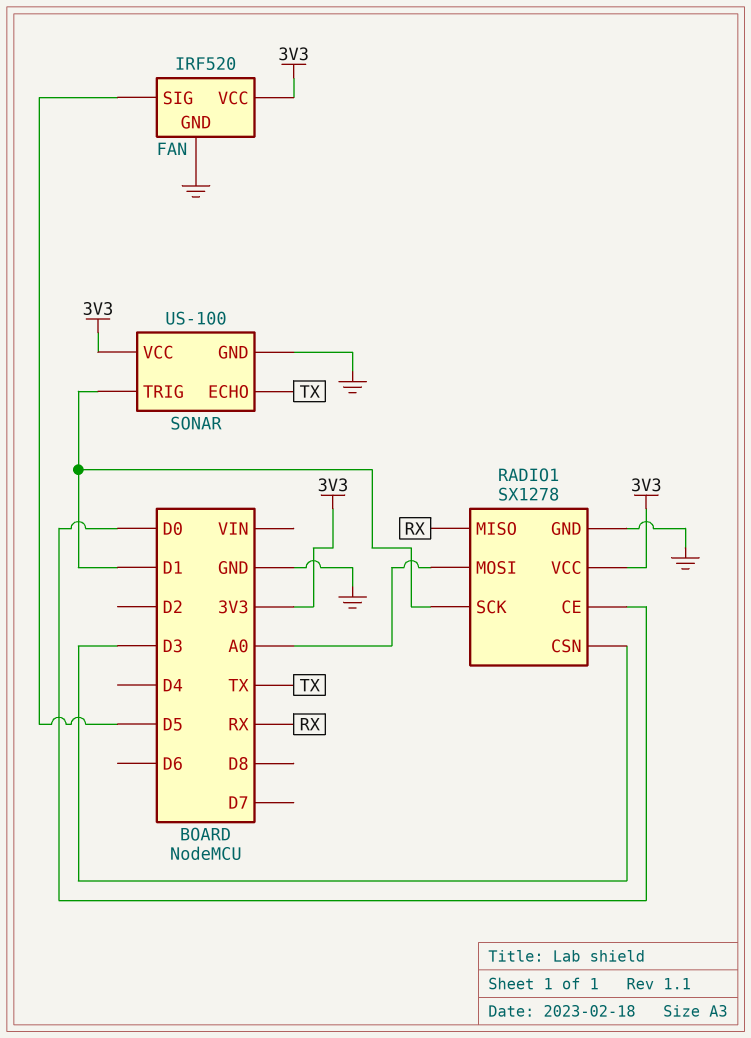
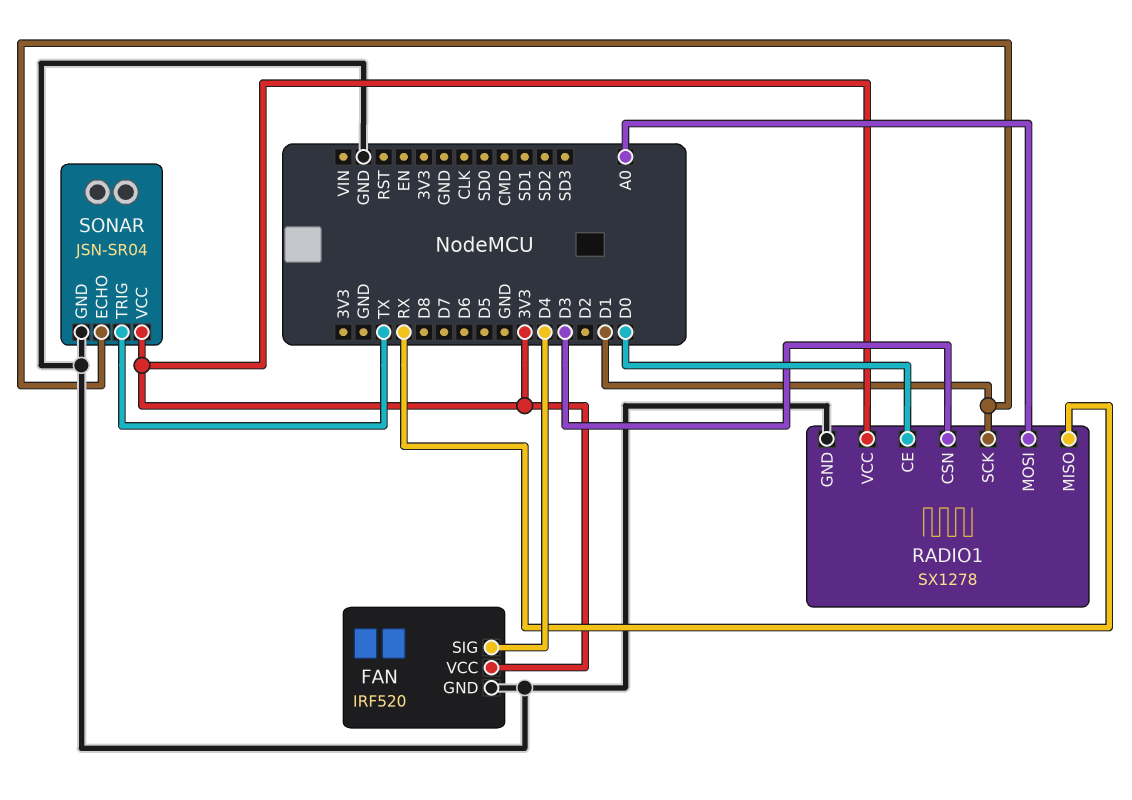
FAN pin SIG: D5 -> D4
SONAR: US-100 -> JSN-SR04
SONAR pin ECHO: TX -> D1
SONAR pin TRIG: D1 -> TX

